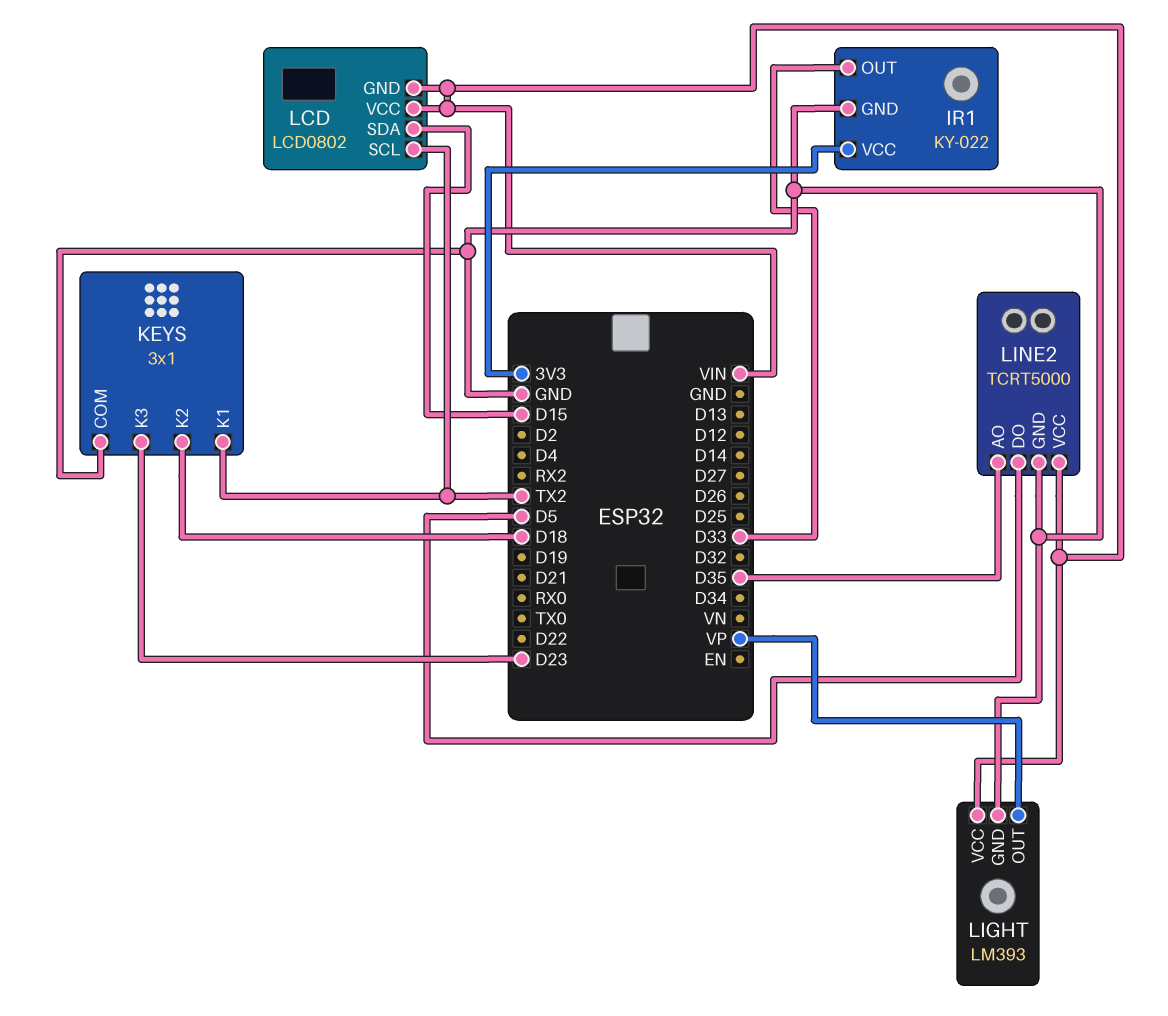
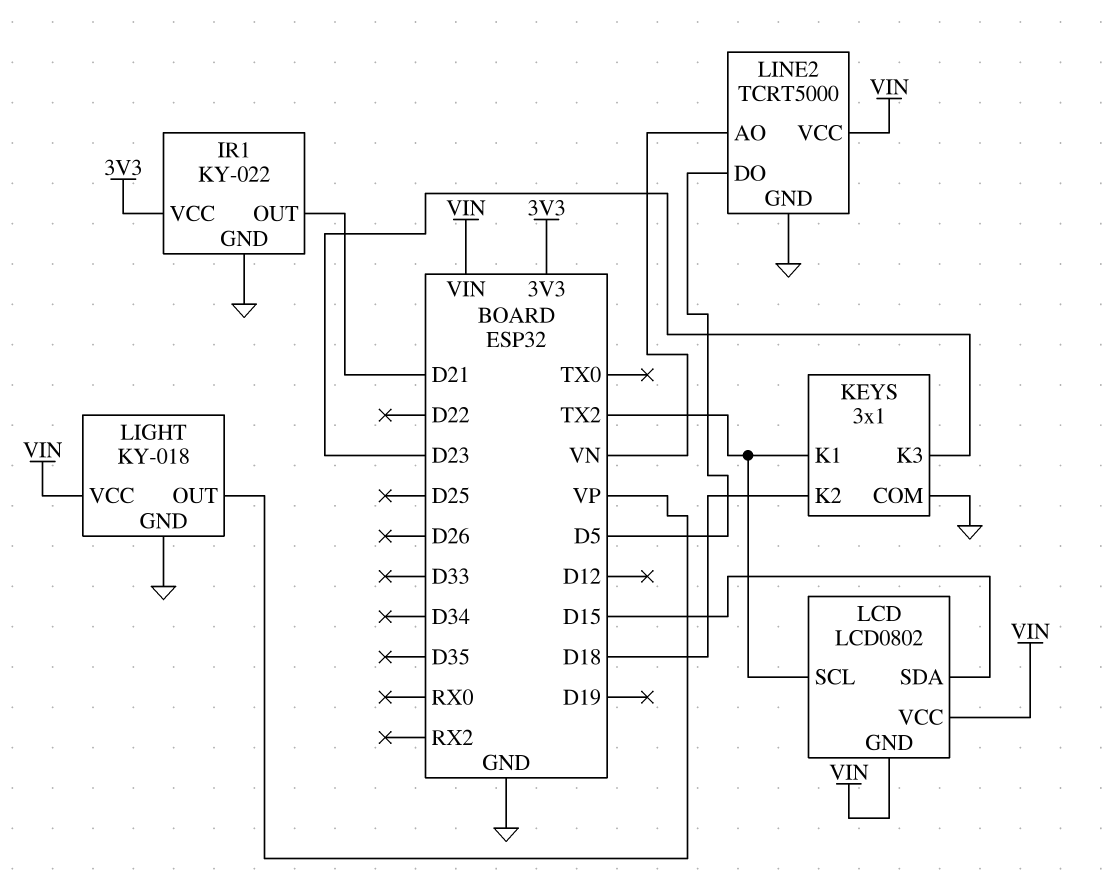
IR1 pin OUT: D33 -> D21
LIGHT: LM393 -> KY-018
LINE2 pin AO: D35 -> VN

